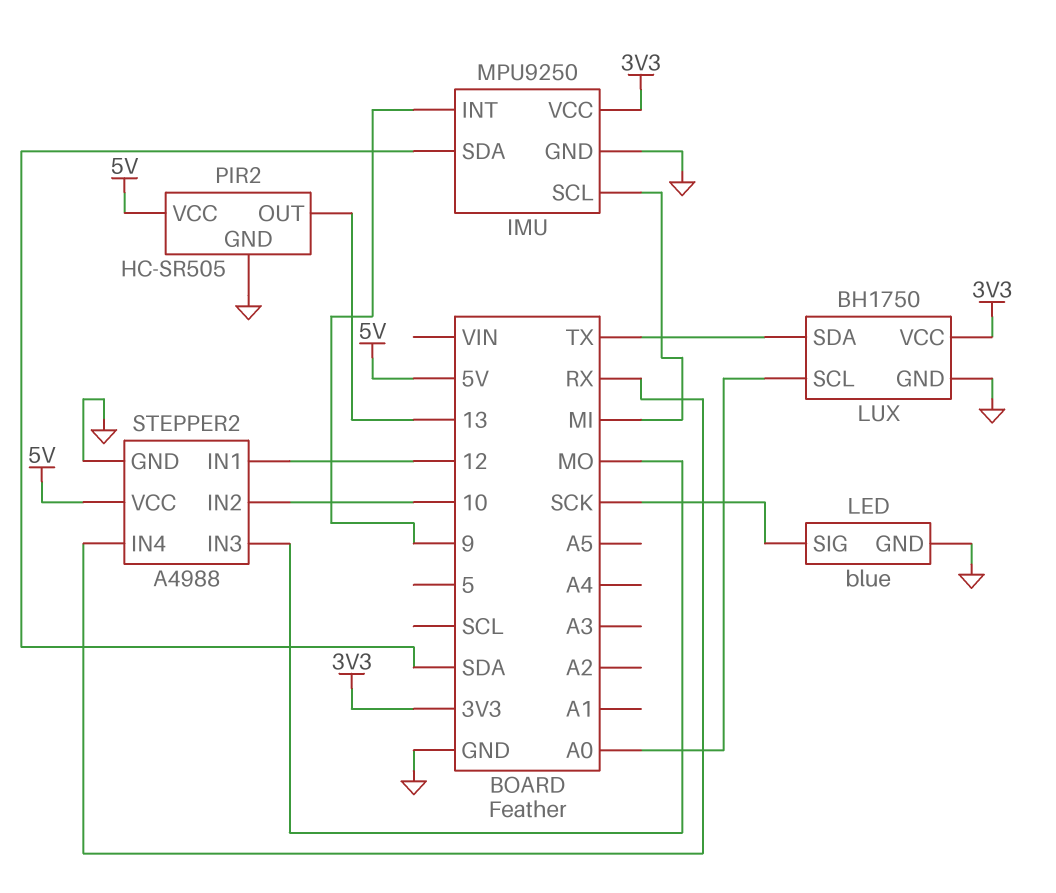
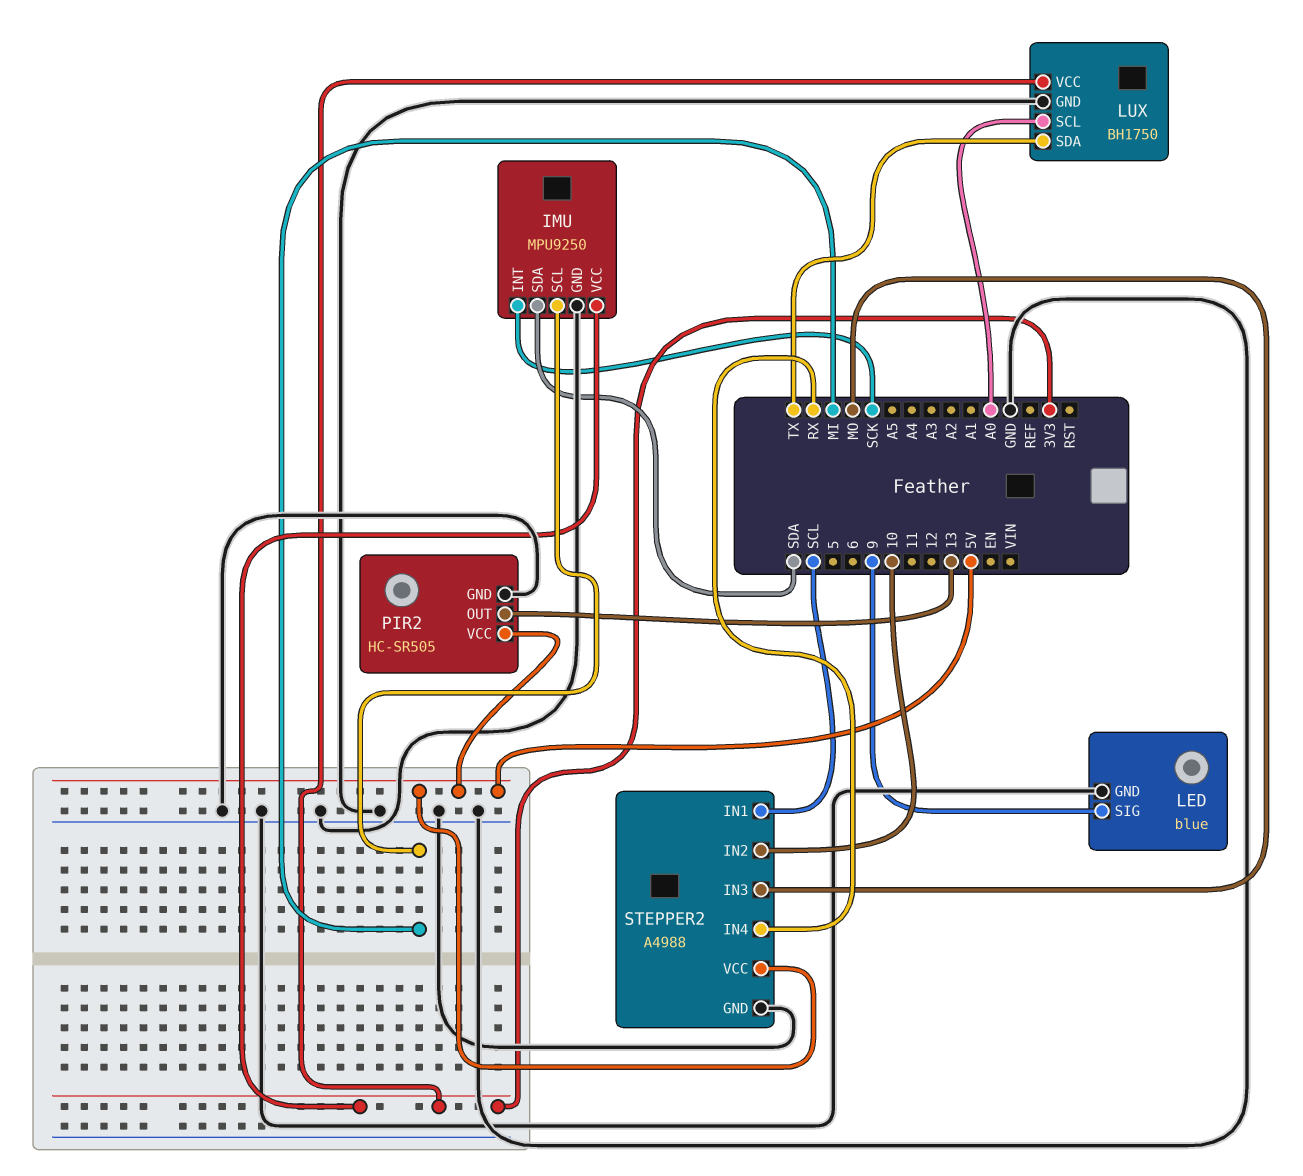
IMU pin INT: 9 -> SCK
LED pin SIG: SCK -> 9
STEPPER2 pin IN1: 12 -> SCL

